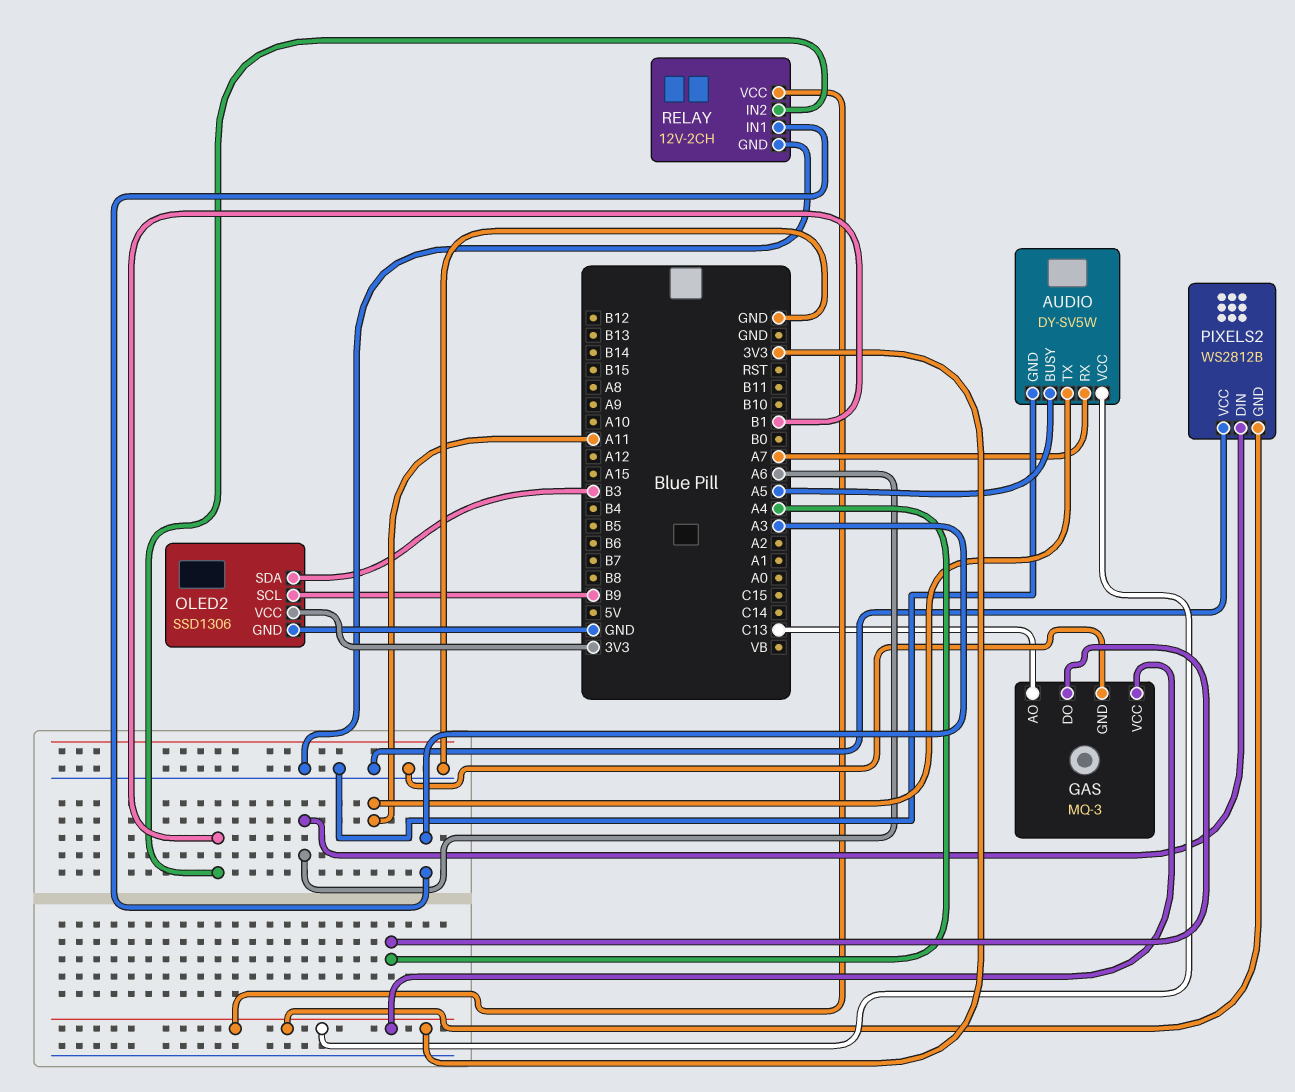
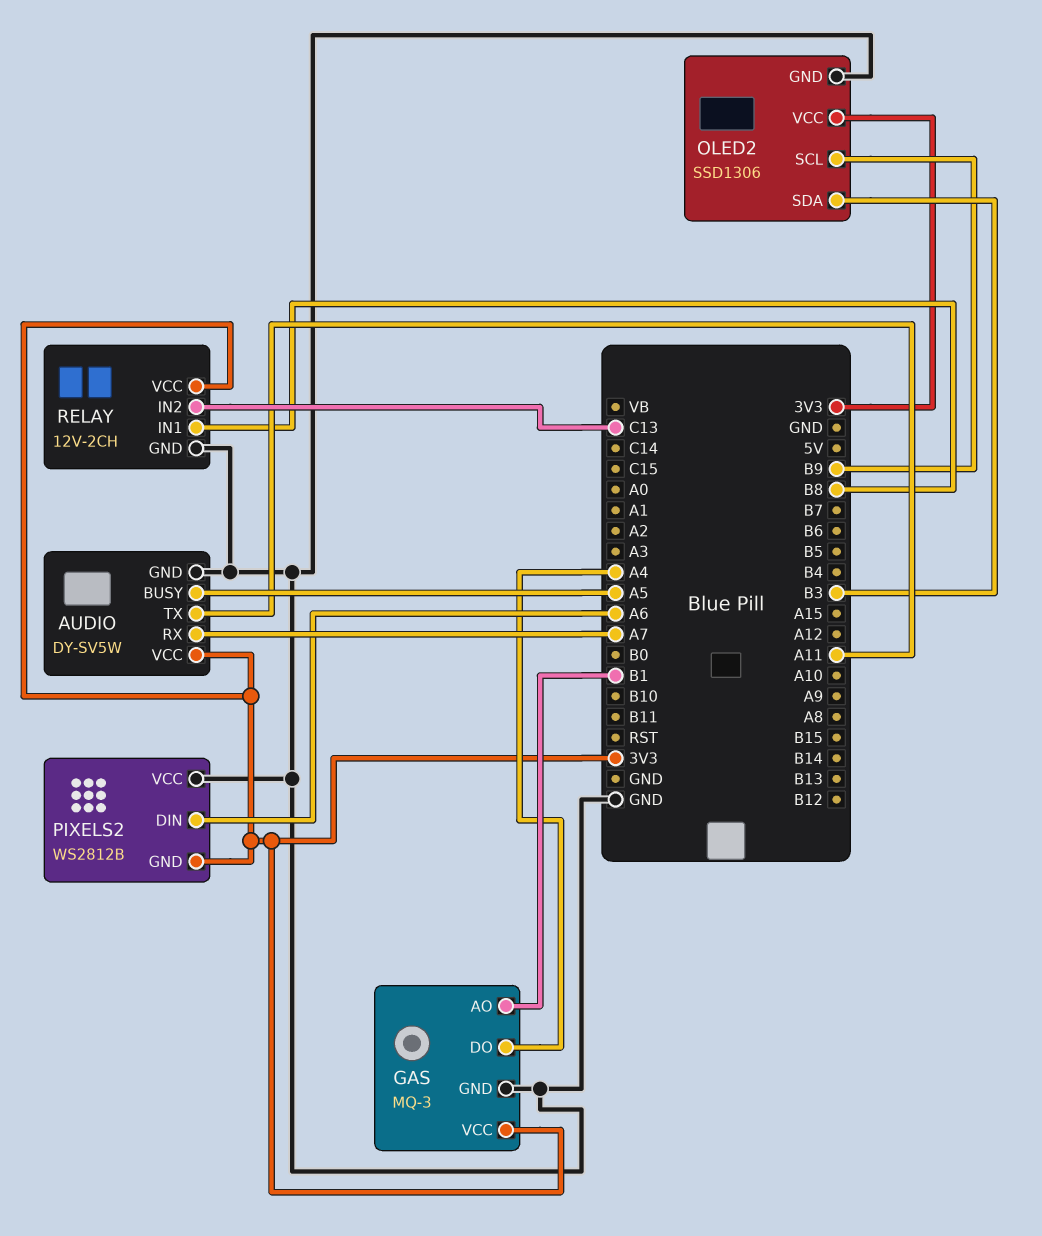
GAS pin AO: C13 -> B1
RELAY pin IN1: A3 -> B8
RELAY pin IN2: B1 -> C13

